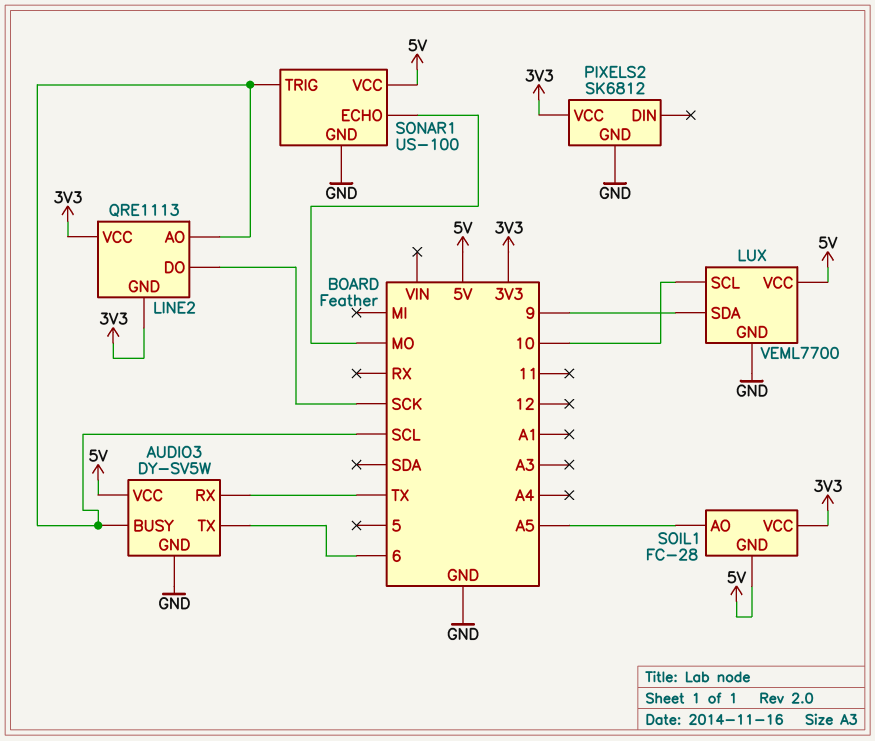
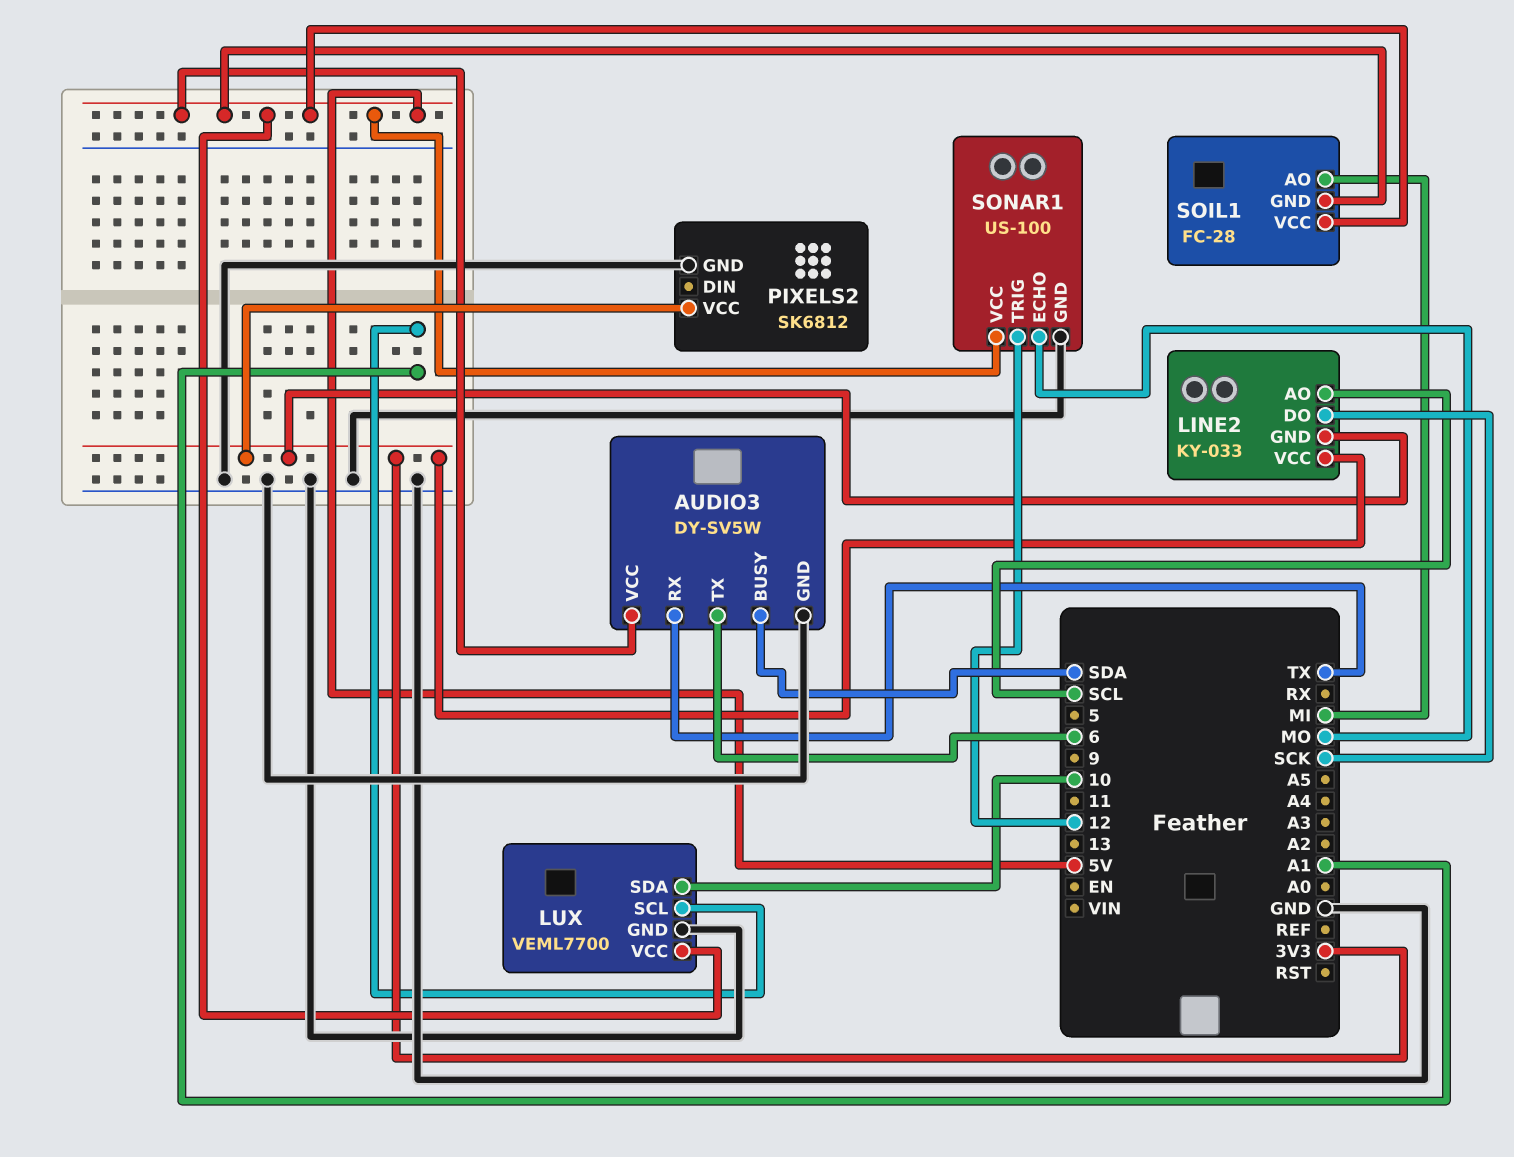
AUDIO3 pin BUSY: SCL -> SDA
LINE2: QRE1113 -> KY-033
LUX pin SCL: 10 -> A1
LUX pin SDA: 9 -> 10
SOIL1 pin AO: A5 -> MI
SOIL1 pin VCC: 3V3 -> 5V
SONAR1 pin TRIG: SCL -> 12

